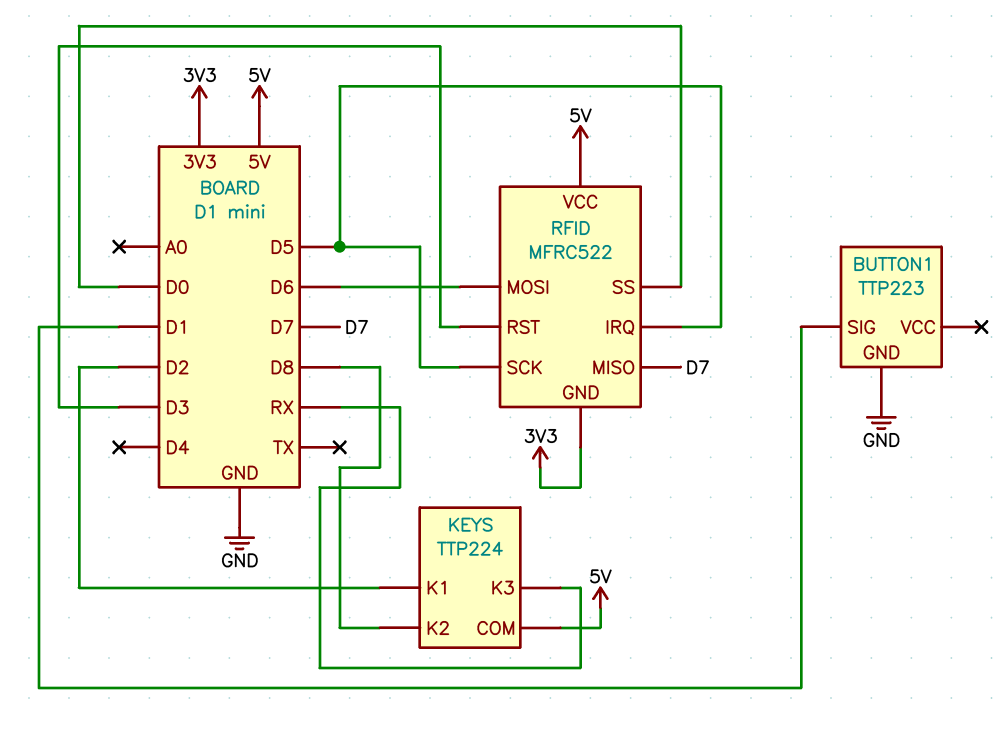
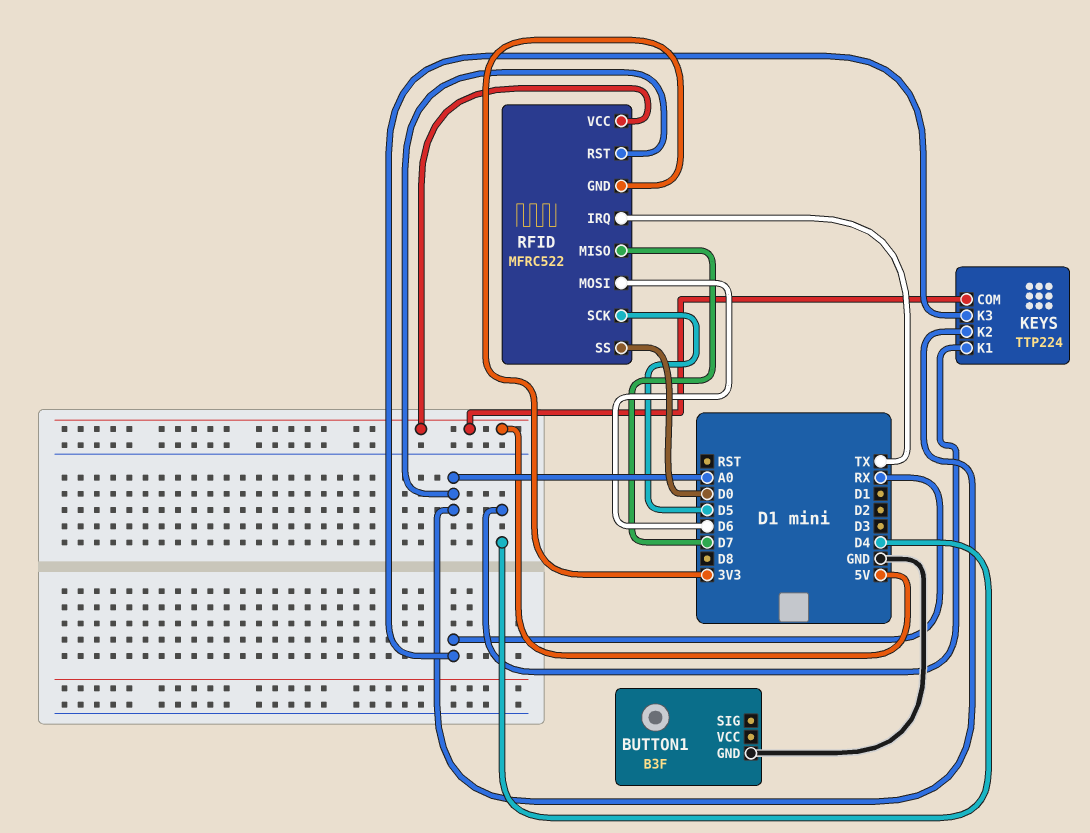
BUTTON1: TTP223 -> B3F
BUTTON1 pin SIG: D1 -> none
KEYS pin K1: D2 -> D4
KEYS pin K2: D8 -> A0
RFID pin IRQ: D5 -> TX
RFID pin RST: D3 -> A0

